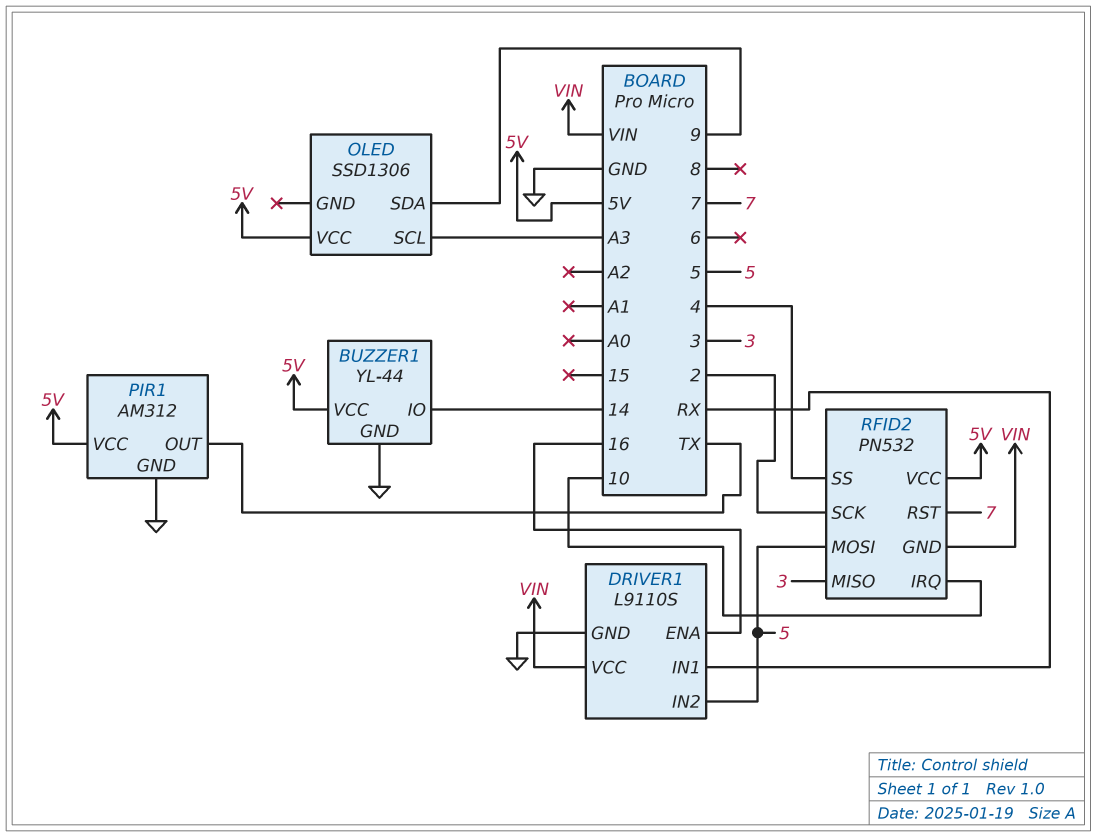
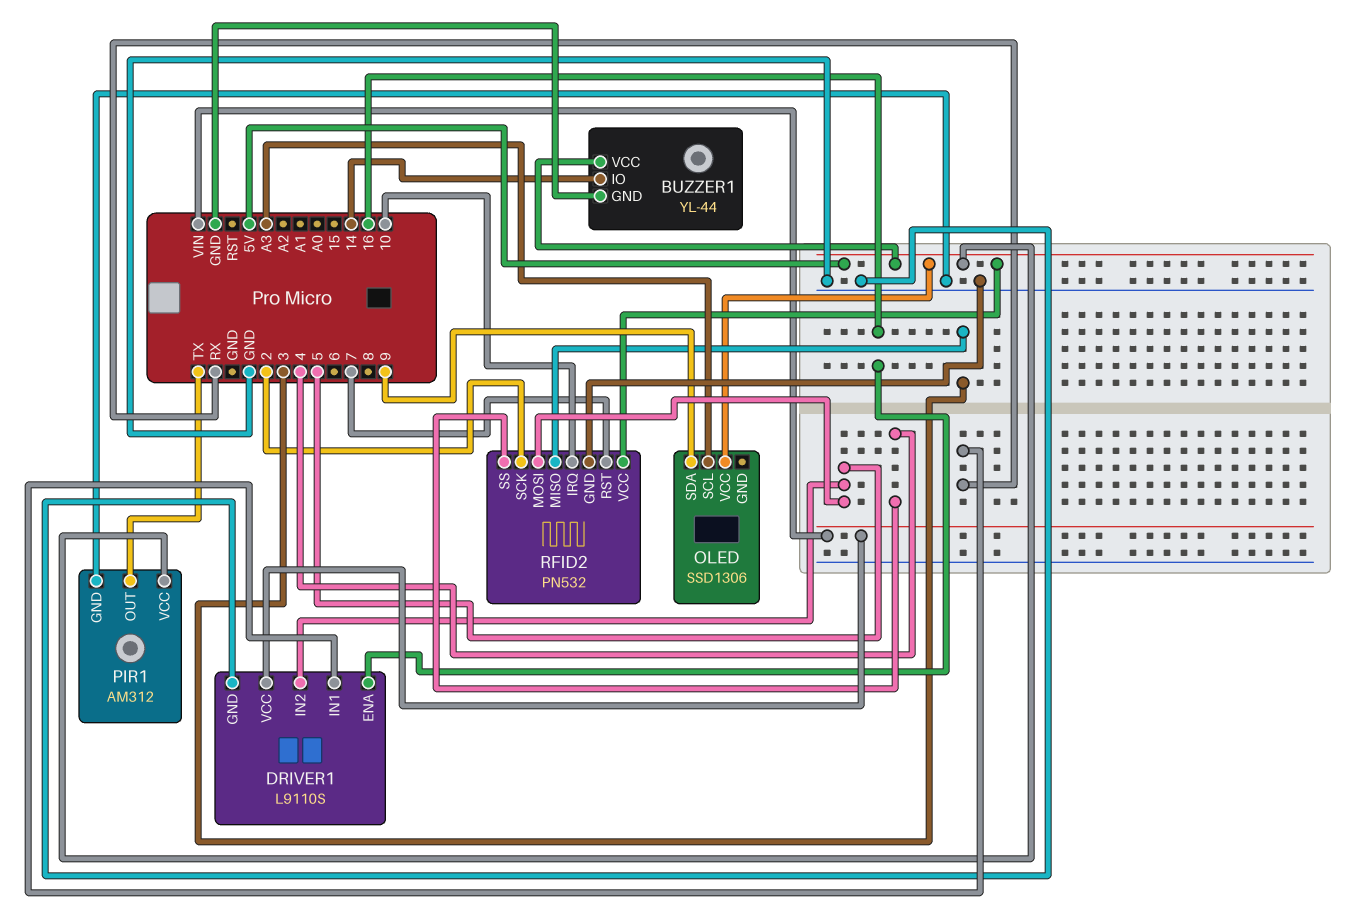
RFID2 pin GND: VIN -> GND

